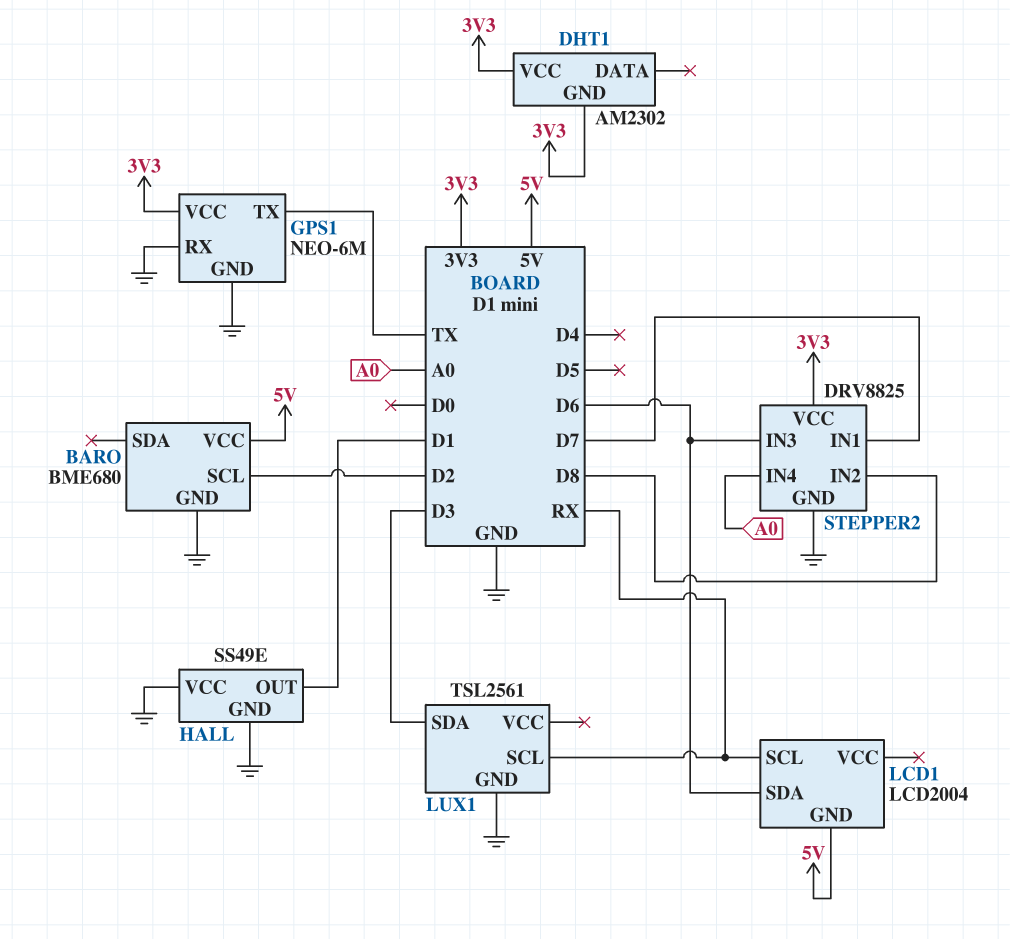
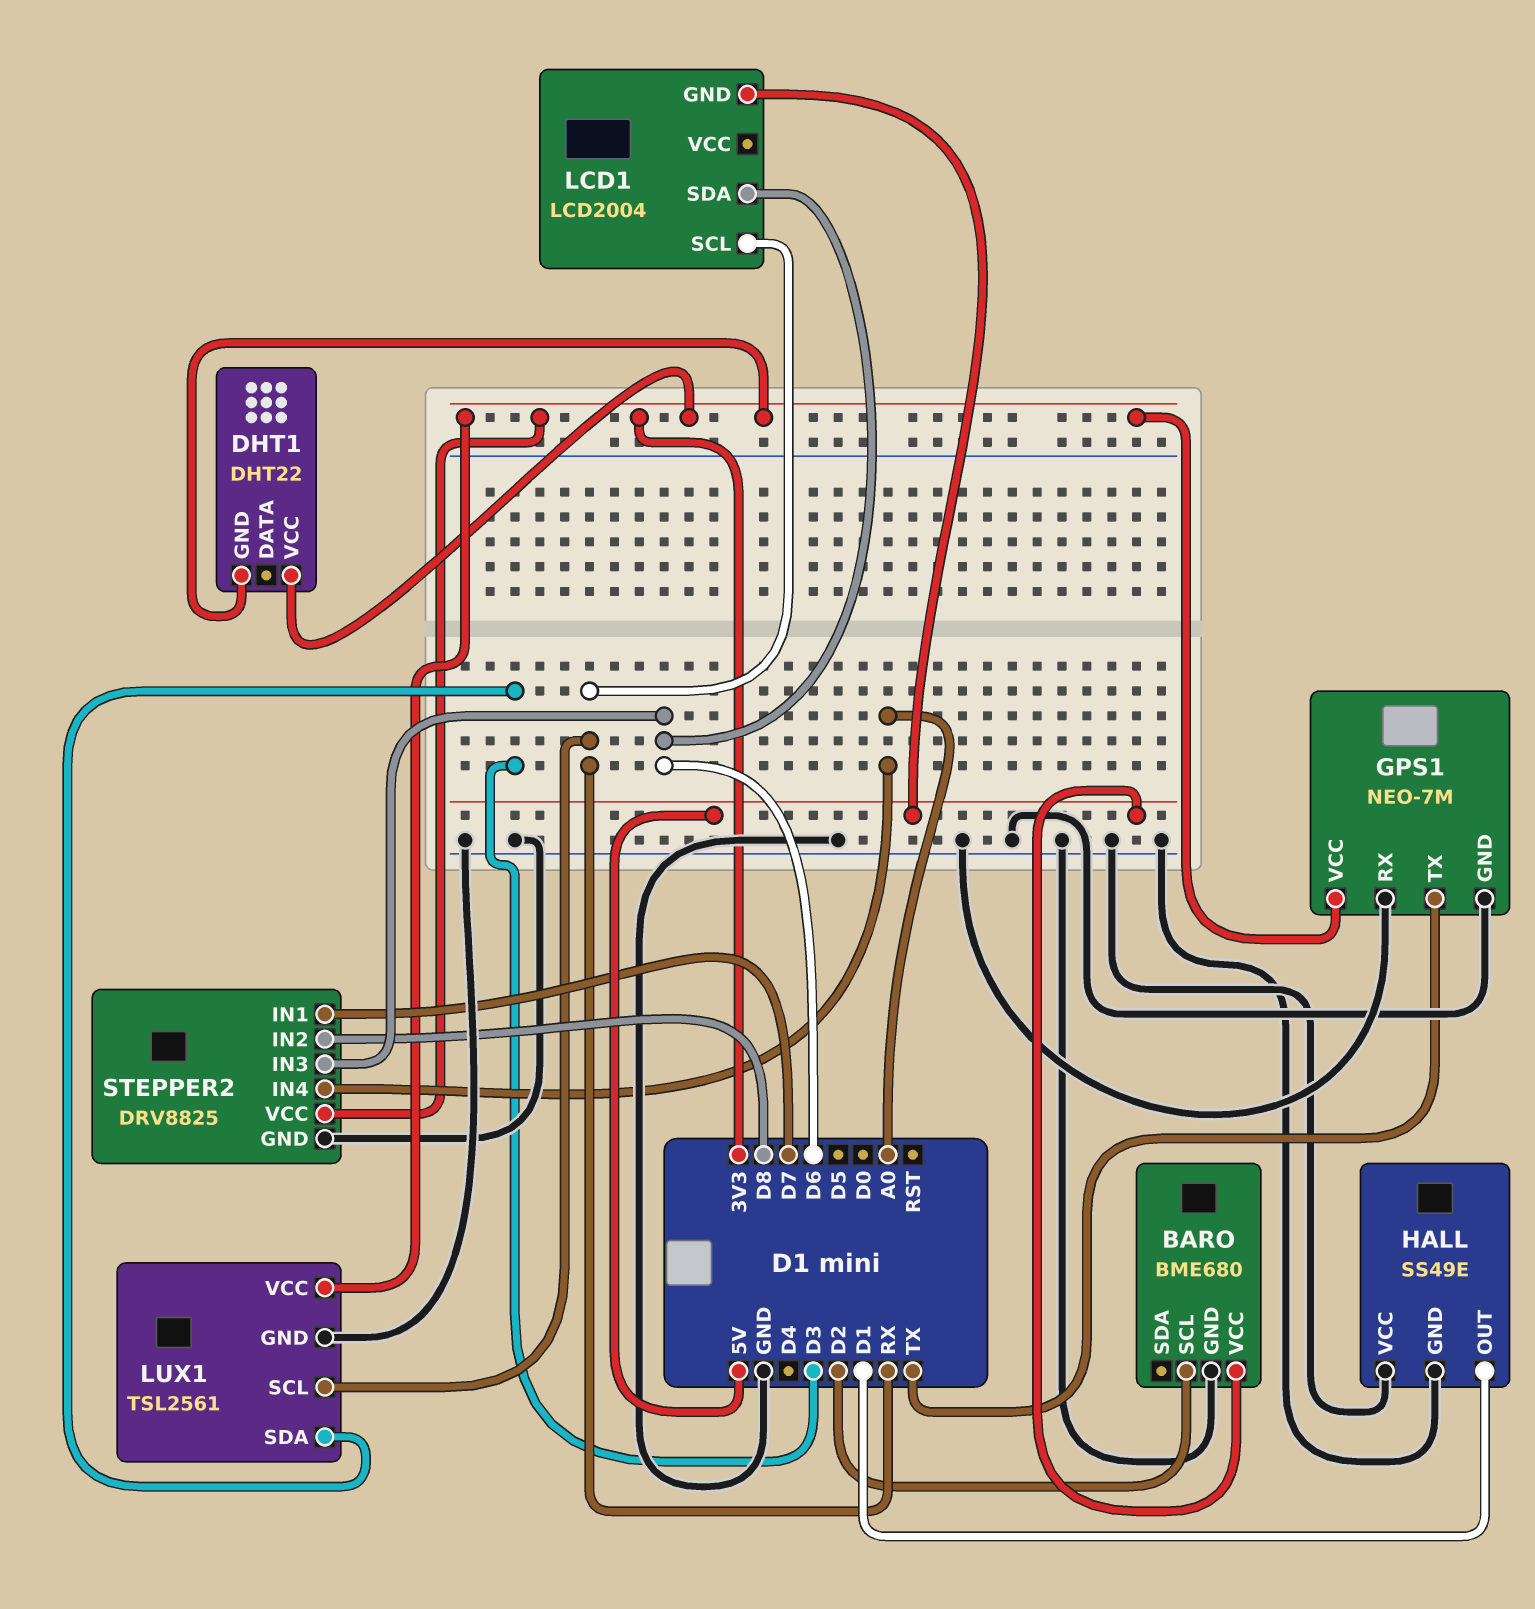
DHT1: AM2302 -> DHT22
GPS1: NEO-6M -> NEO-7M
LUX1 pin VCC: none -> 3V3

